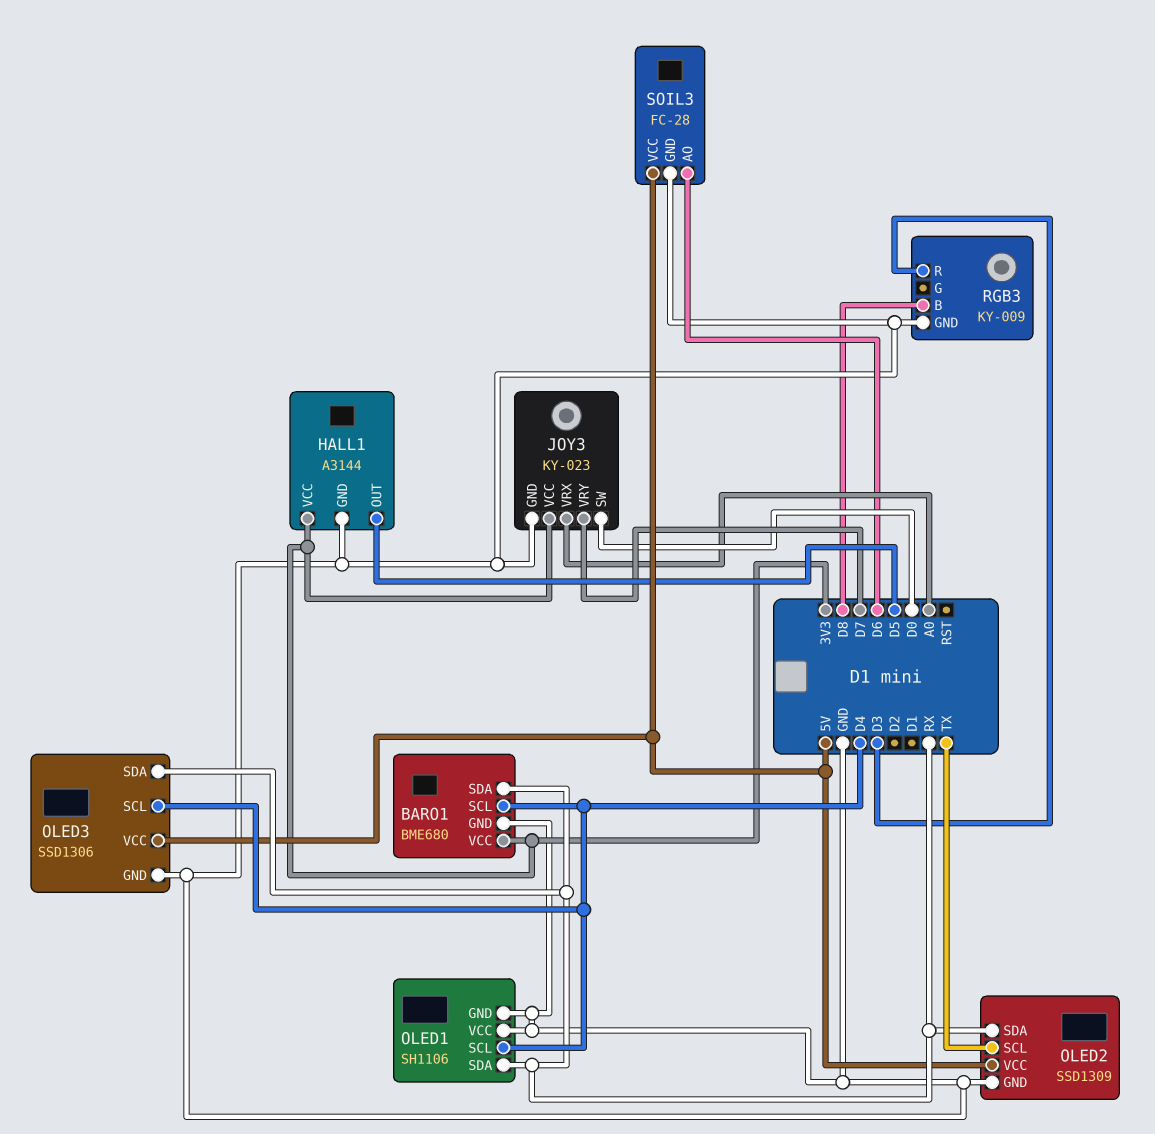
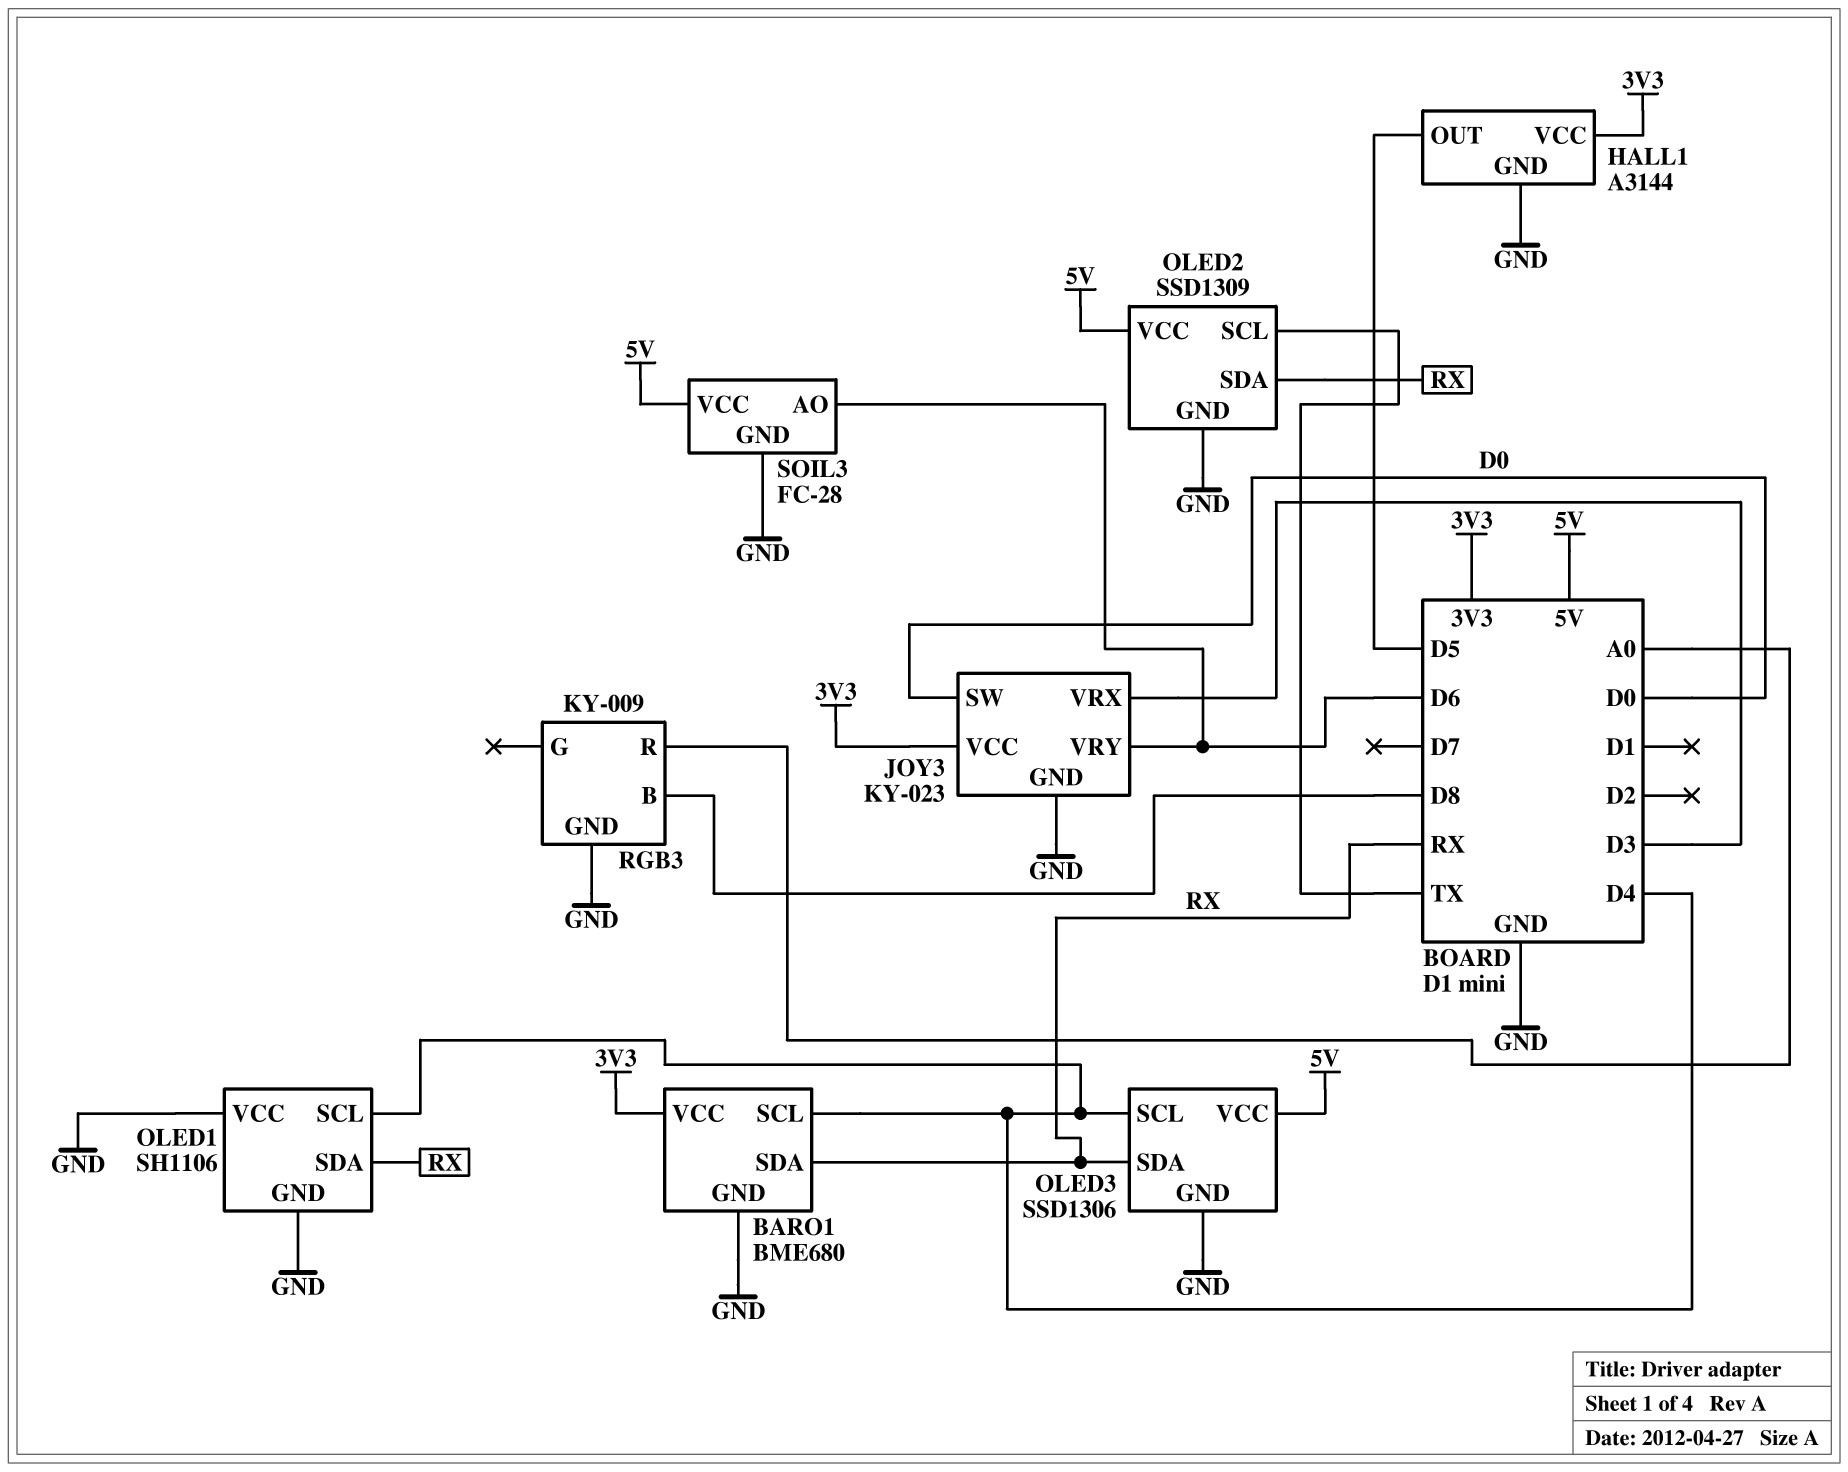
JOY3 pin VRX: A0 -> D3
JOY3 pin VRY: D7 -> D6
RGB3 pin R: D3 -> A0

